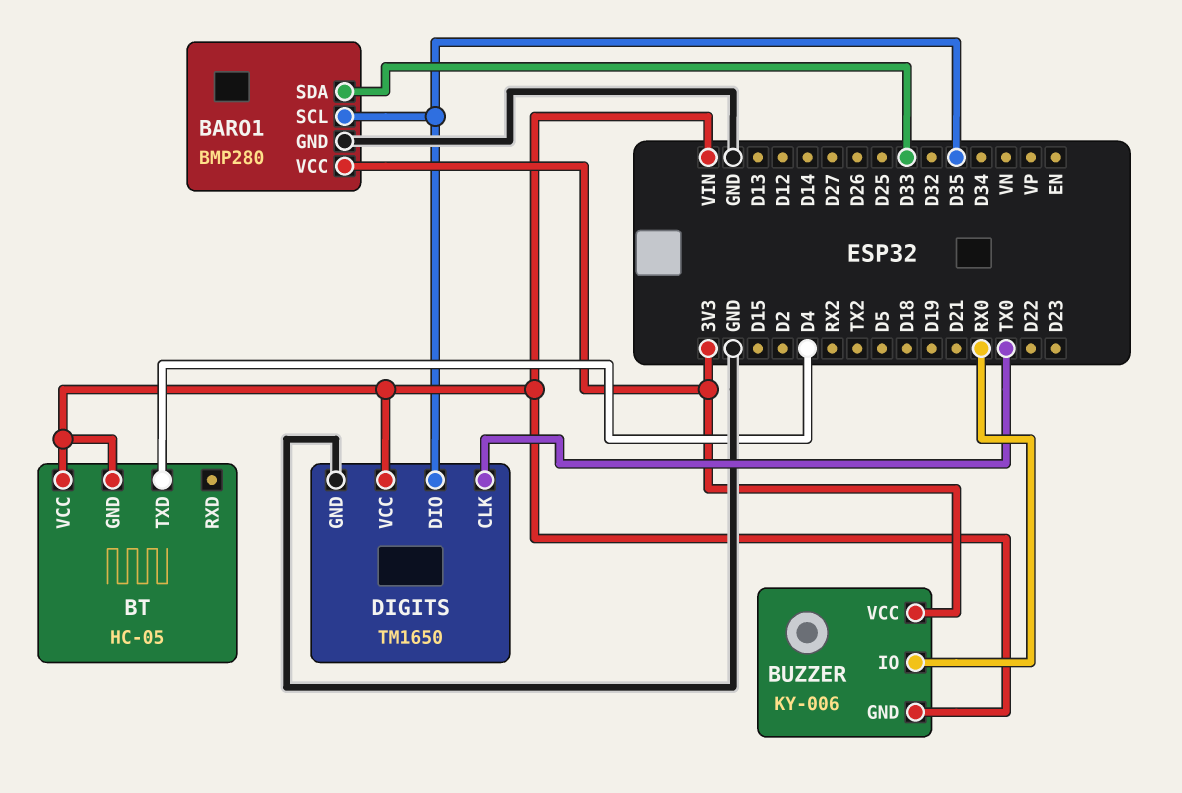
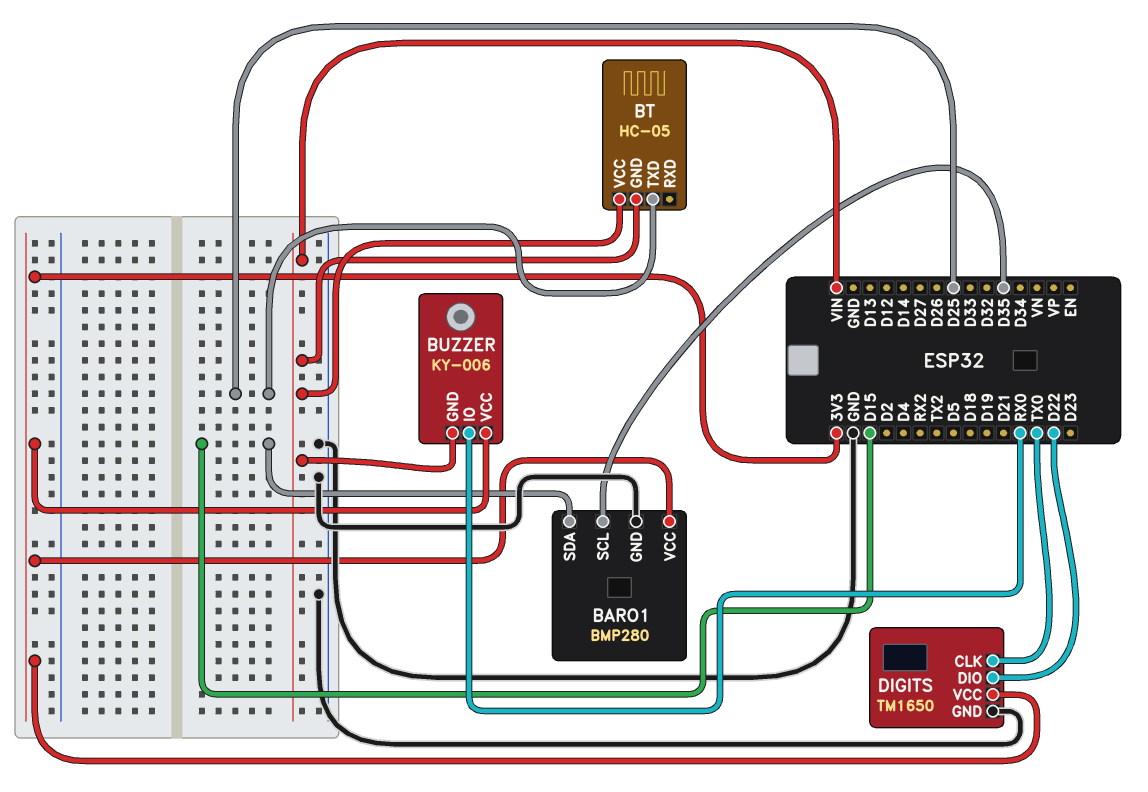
BARO1 pin SDA: D33 -> D15
BT pin TXD: D4 -> D25
DIGITS pin DIO: D35 -> D22
DIGITS pin VCC: VIN -> 3V3

